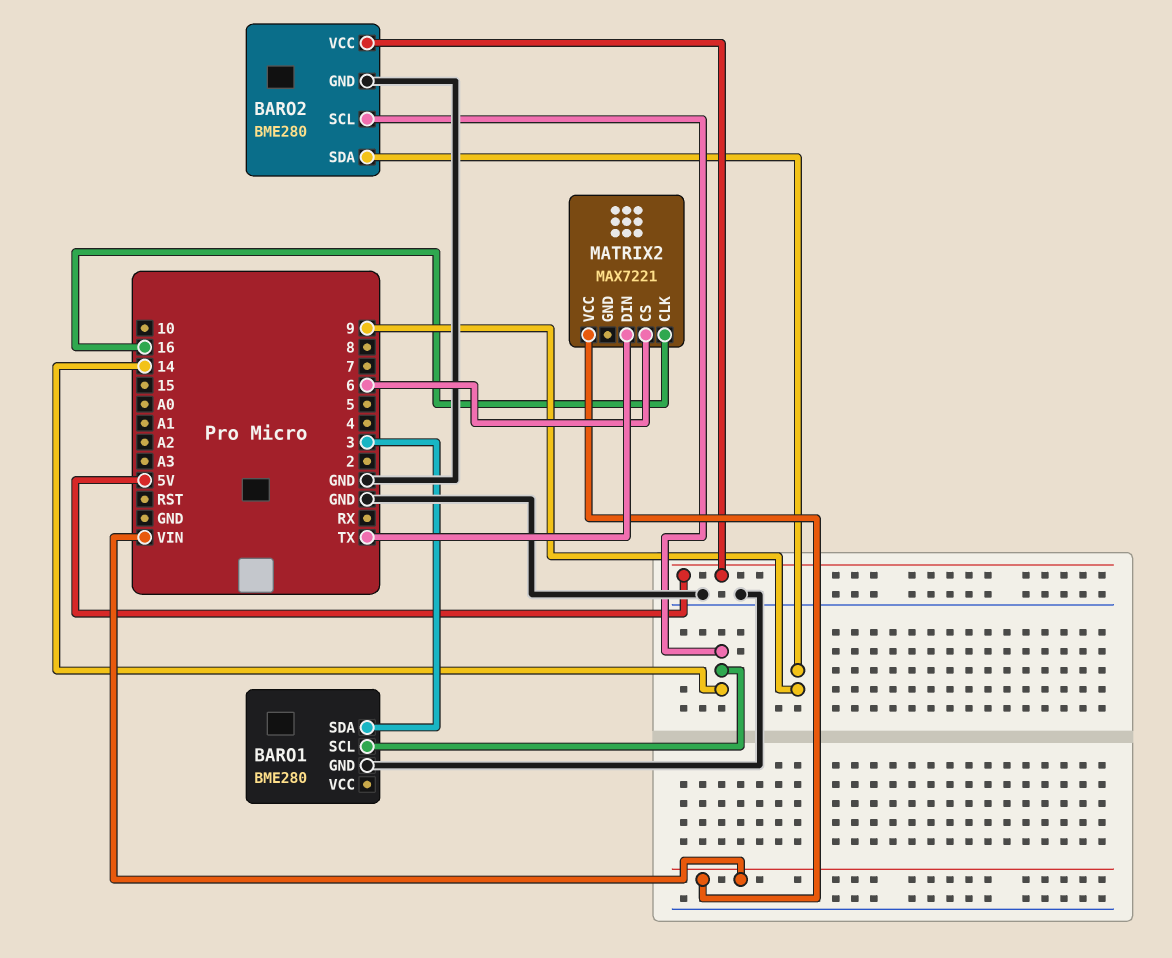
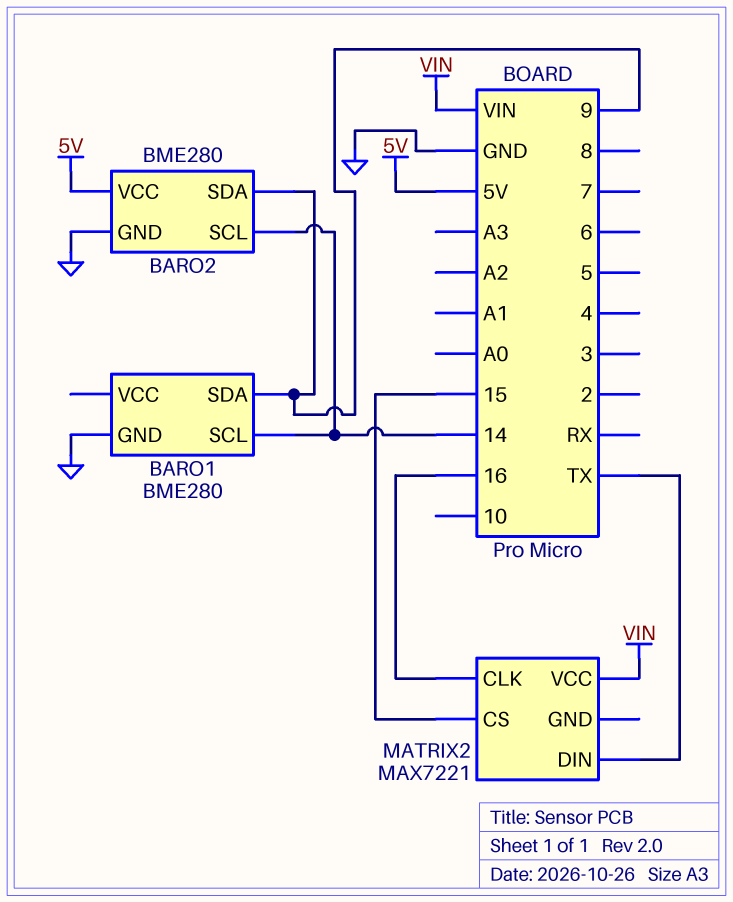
BARO1 pin SDA: 3 -> 9
MATRIX2 pin CS: 6 -> 15

